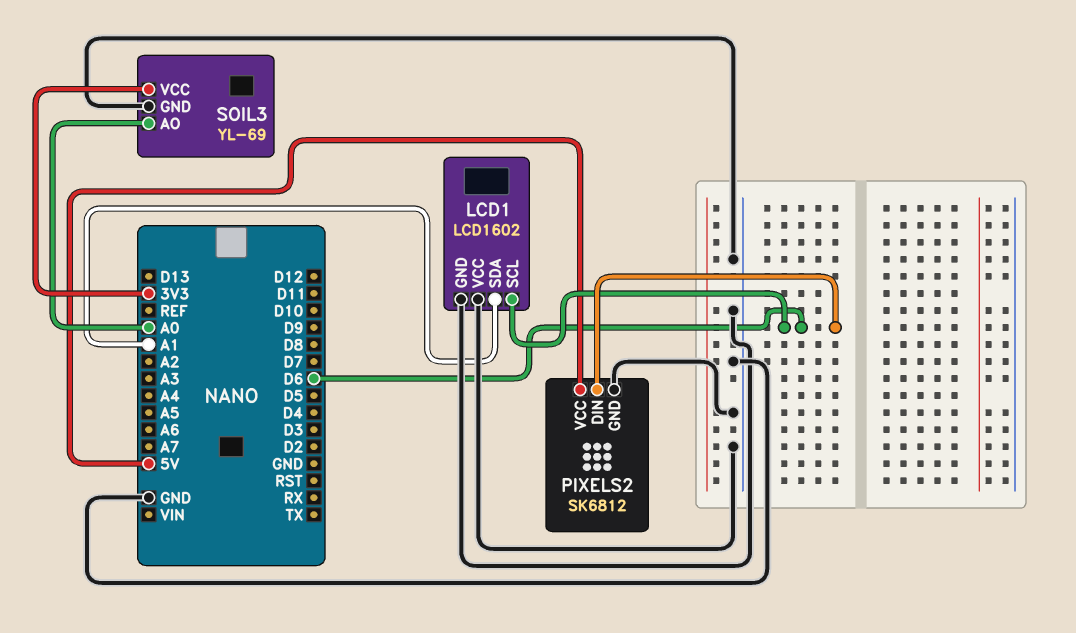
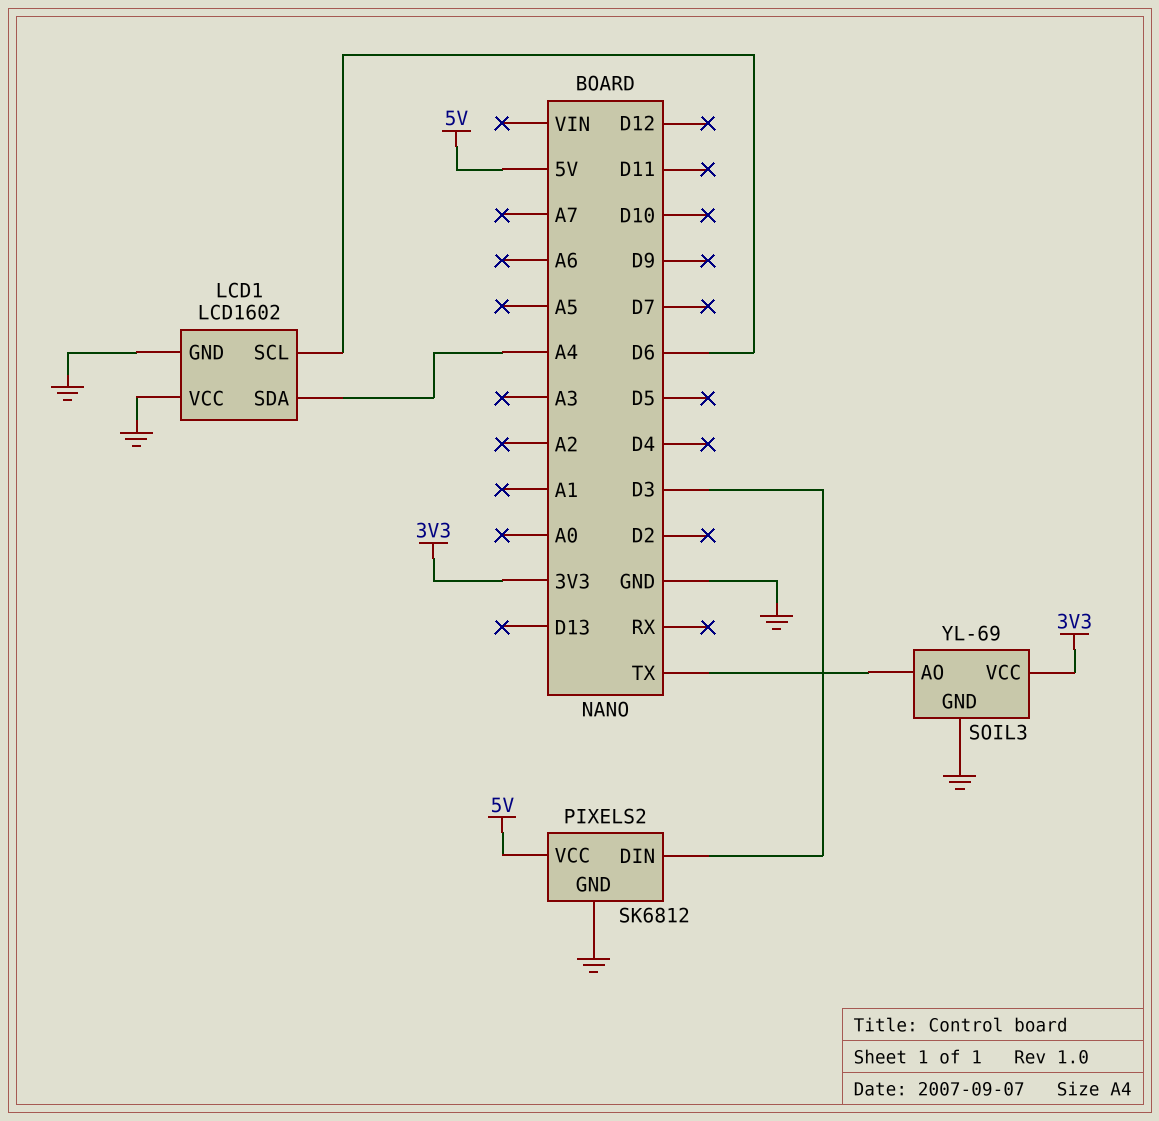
LCD1 pin SDA: A1 -> A4
PIXELS2 pin DIN: D6 -> D3
SOIL3 pin AO: A0 -> TX

